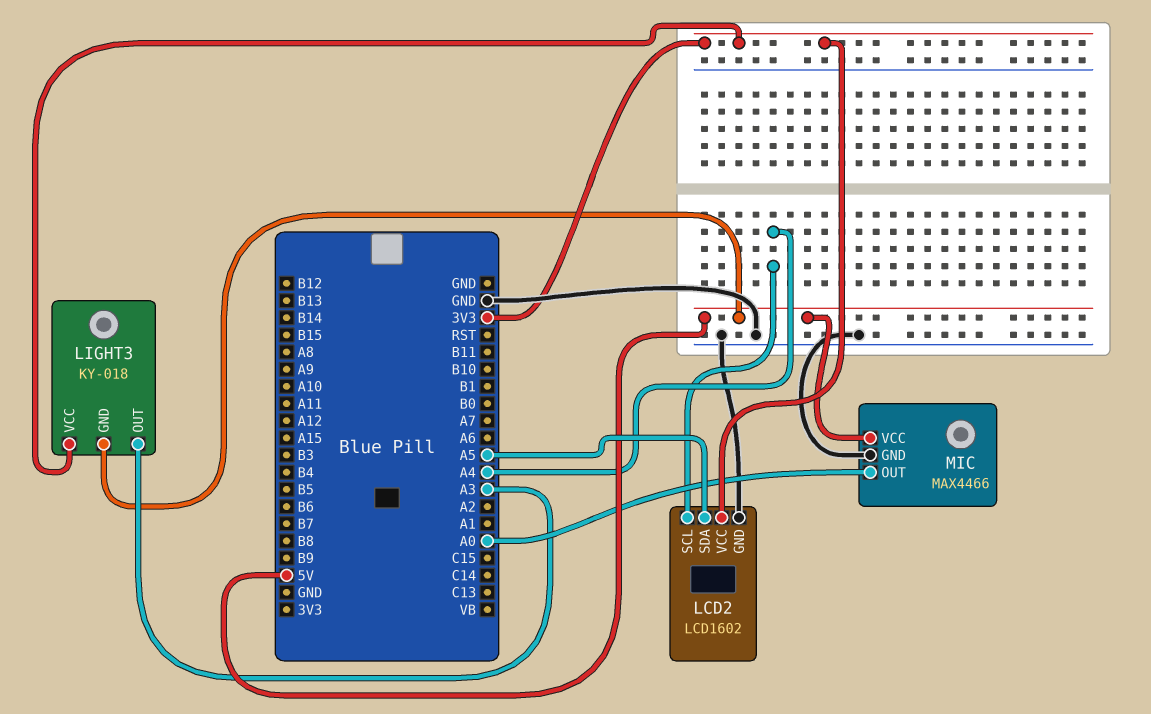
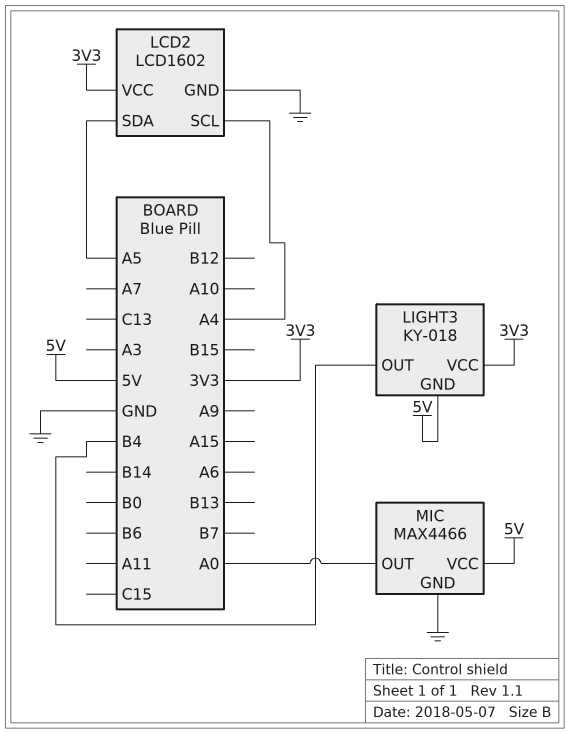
LIGHT3 pin OUT: A3 -> B4

